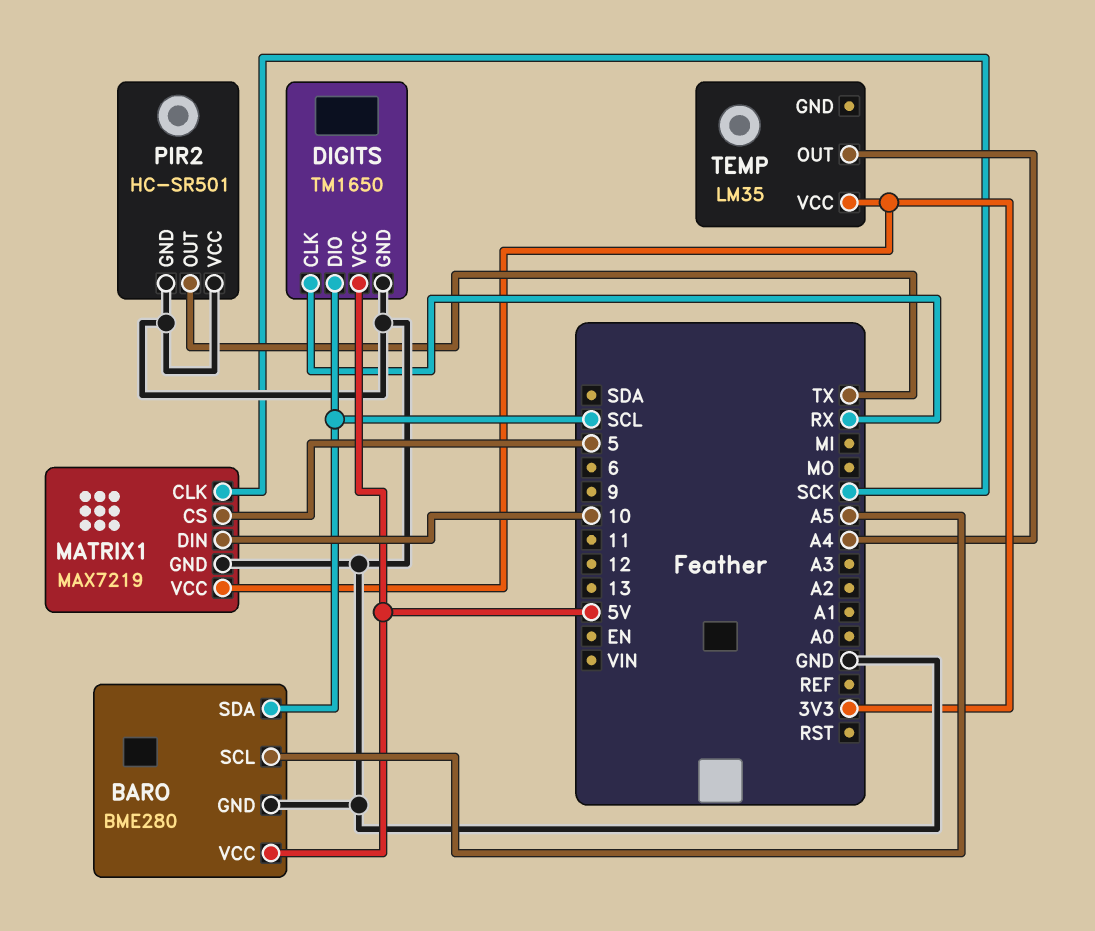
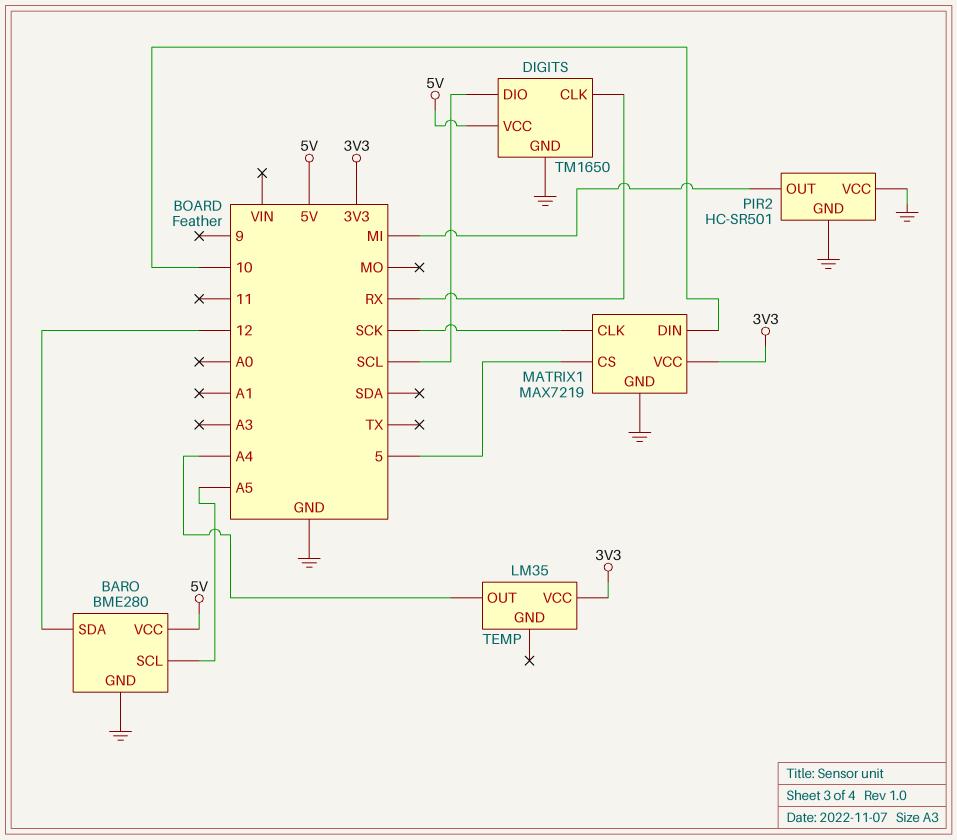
BARO pin SDA: SCL -> 12
PIR2 pin OUT: TX -> MI

